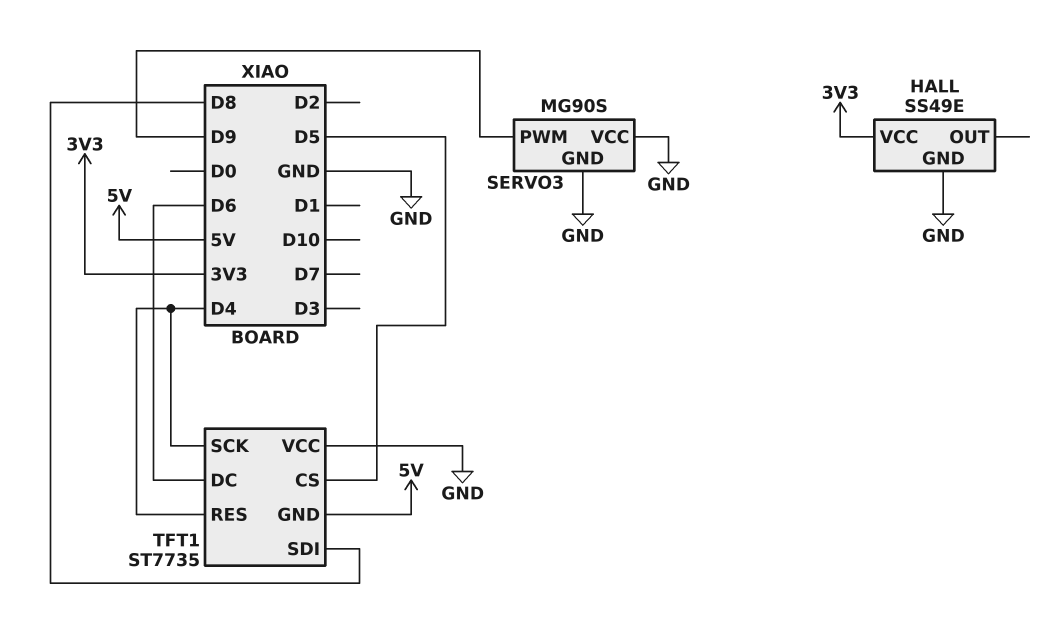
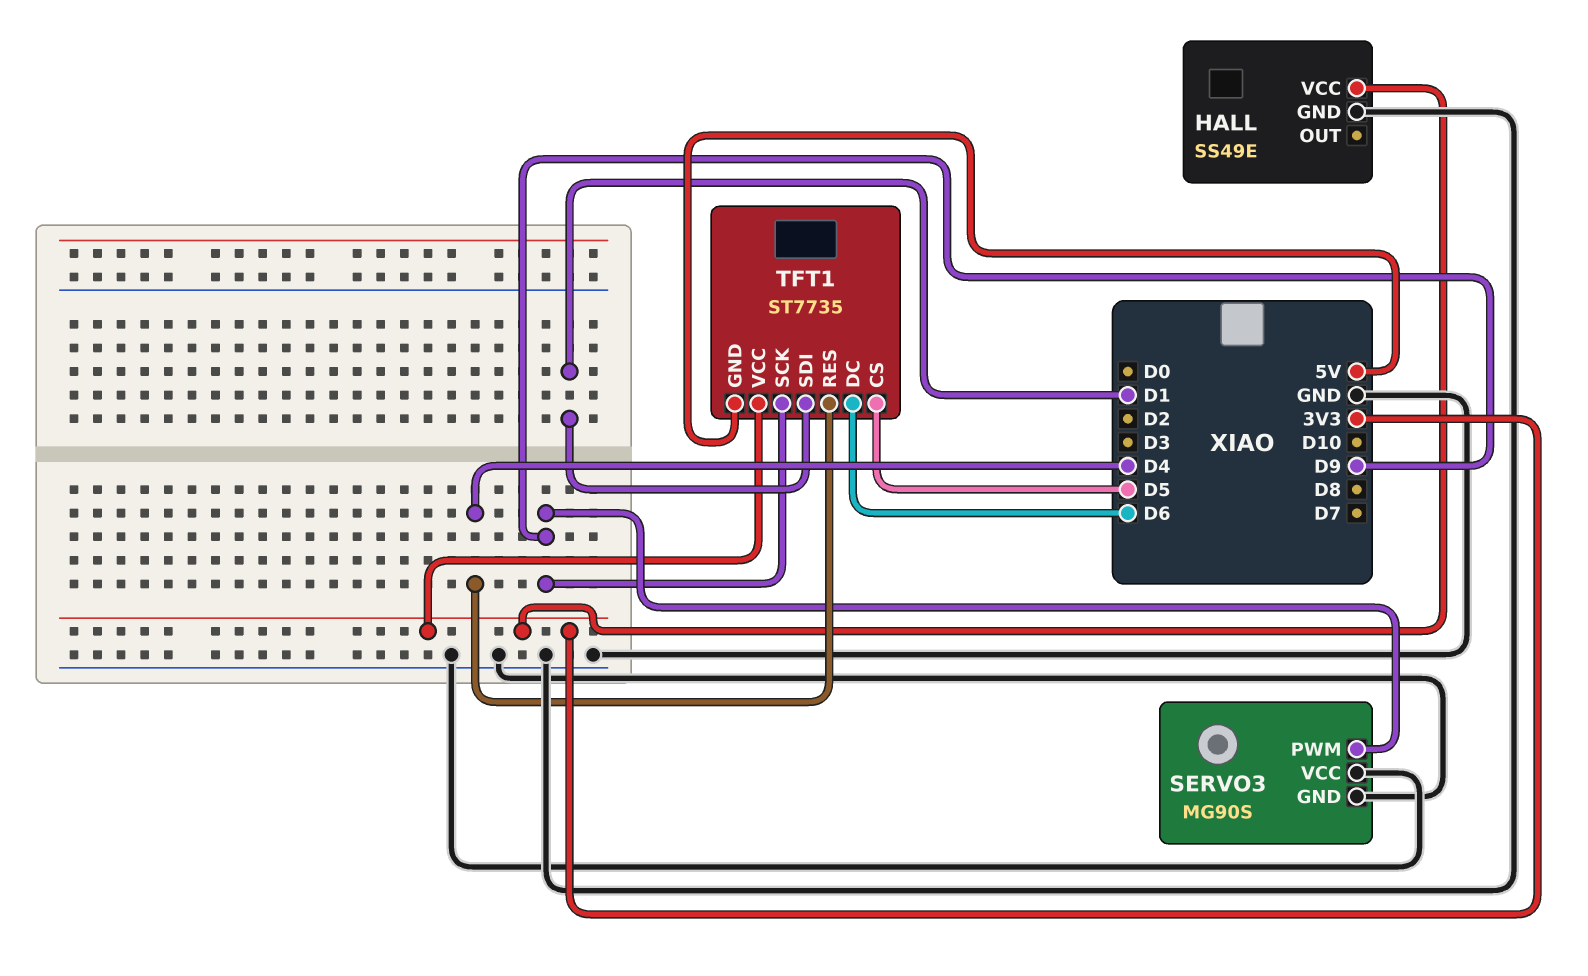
TFT1 pin SCK: D4 -> D9
TFT1 pin SDI: D8 -> D1
TFT1 pin VCC: GND -> 3V3

